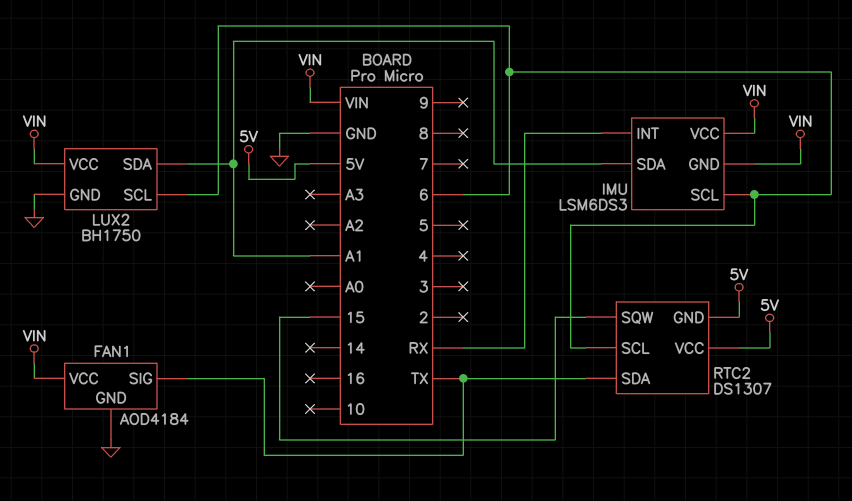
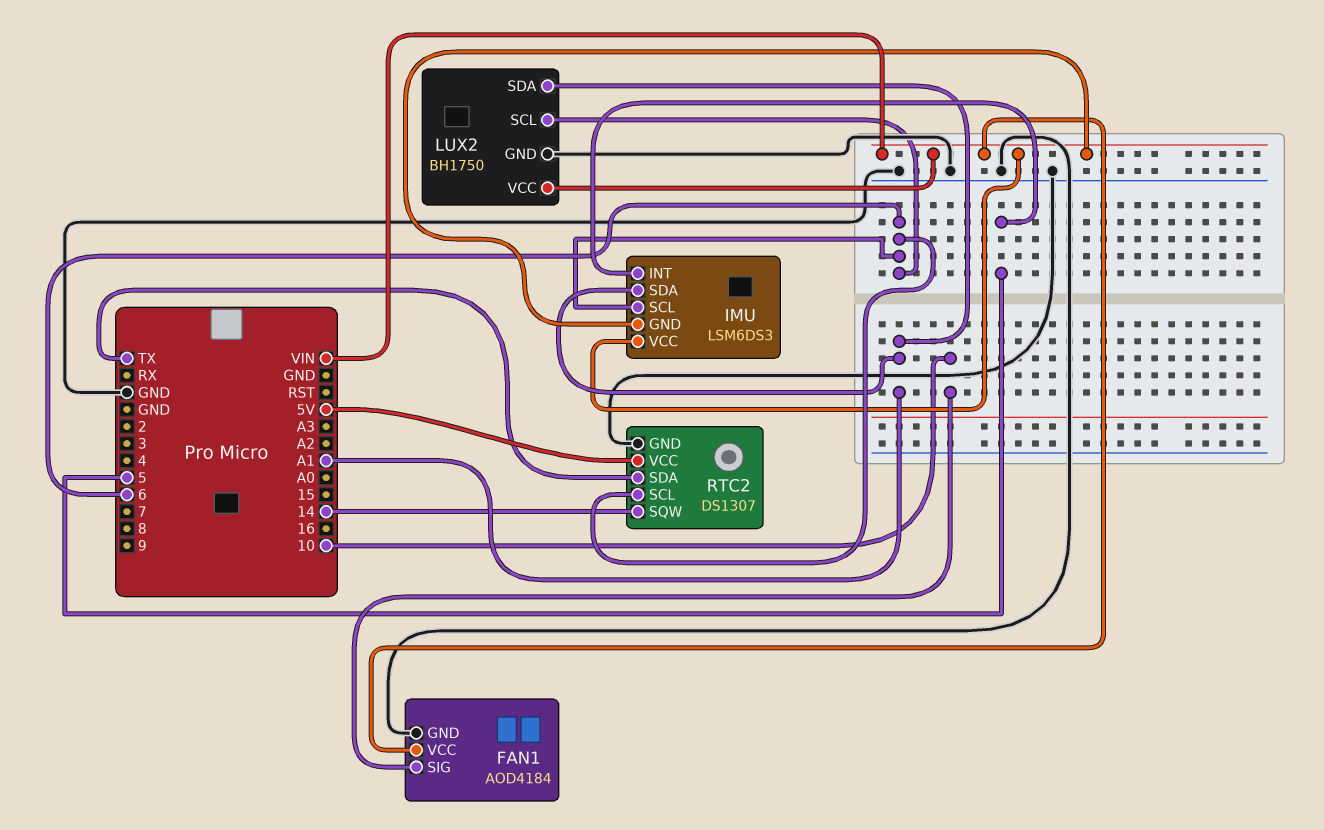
FAN1 pin SIG: TX -> 10
IMU pin INT: RX -> 5
RTC2 pin GND: 5V -> GND
RTC2 pin SQW: 15 -> 14

